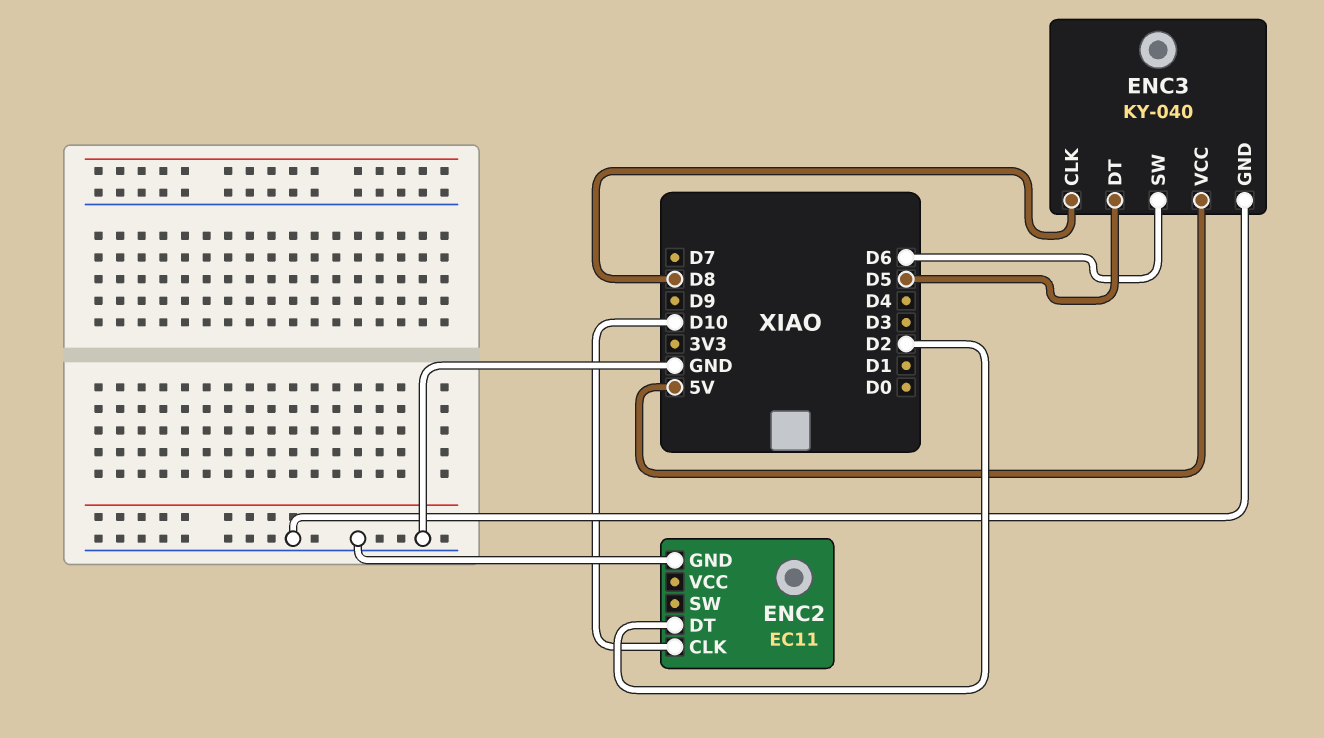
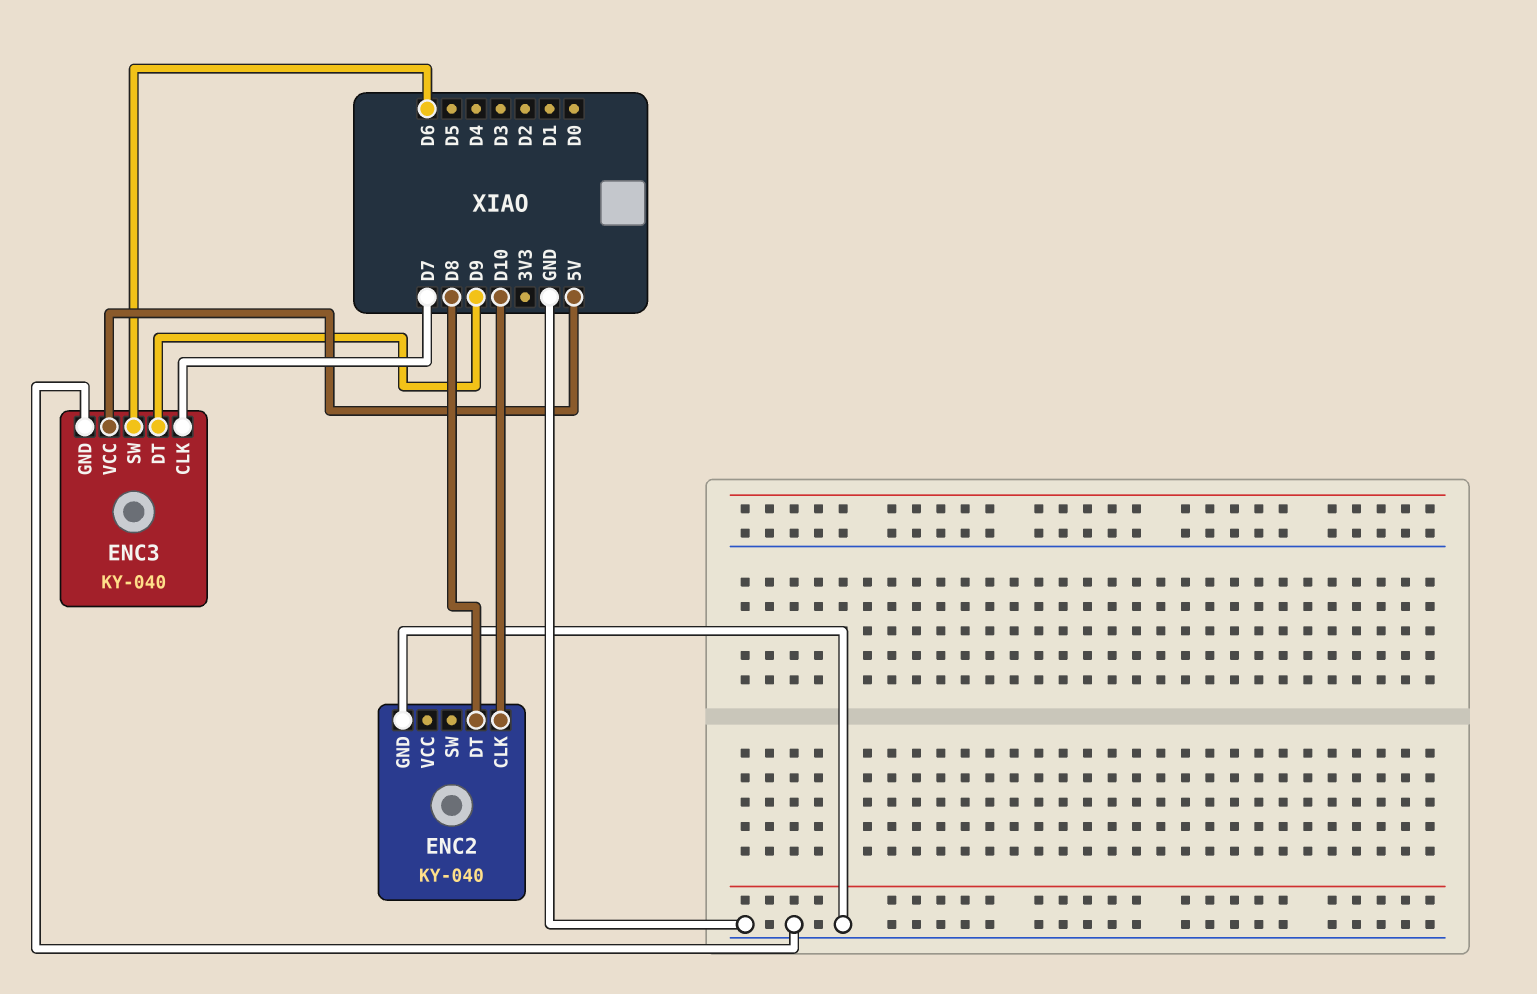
ENC2: EC11 -> KY-040
ENC2 pin DT: D2 -> D8
ENC3 pin CLK: D8 -> D7
ENC3 pin DT: D5 -> D9

